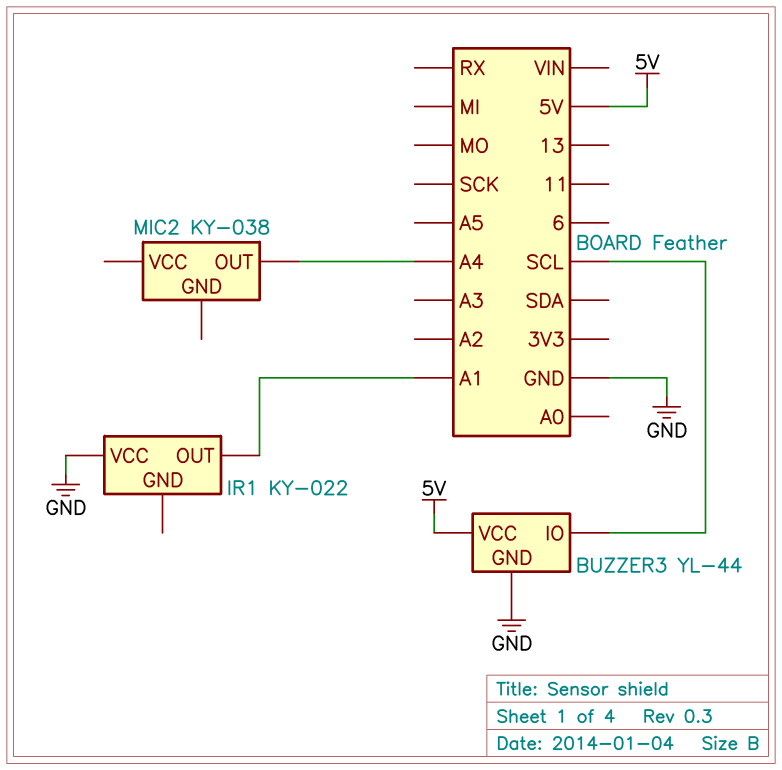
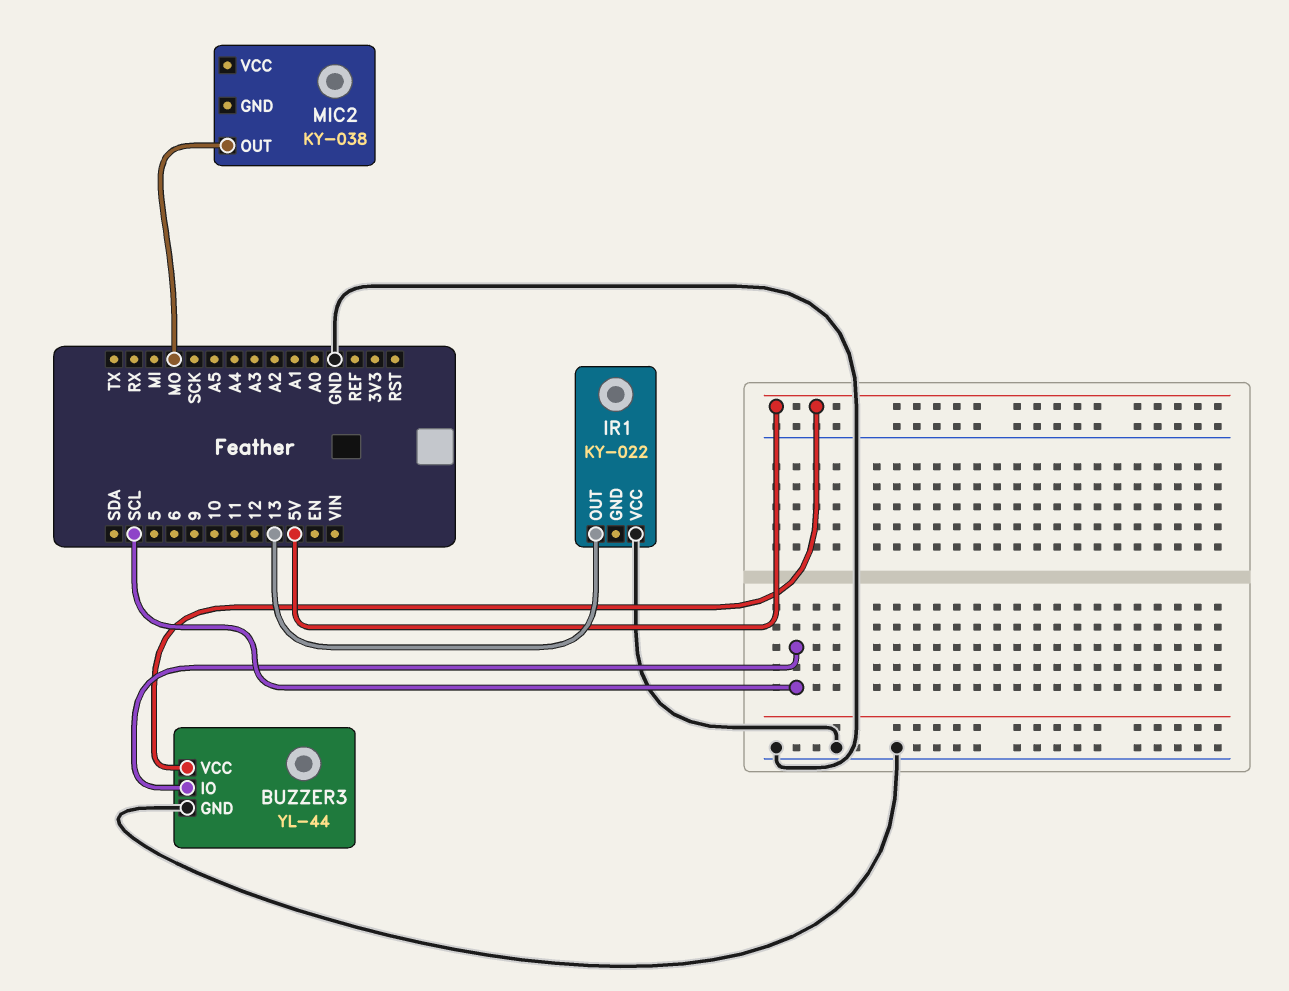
IR1 pin OUT: A1 -> 13
MIC2 pin OUT: A4 -> MO

